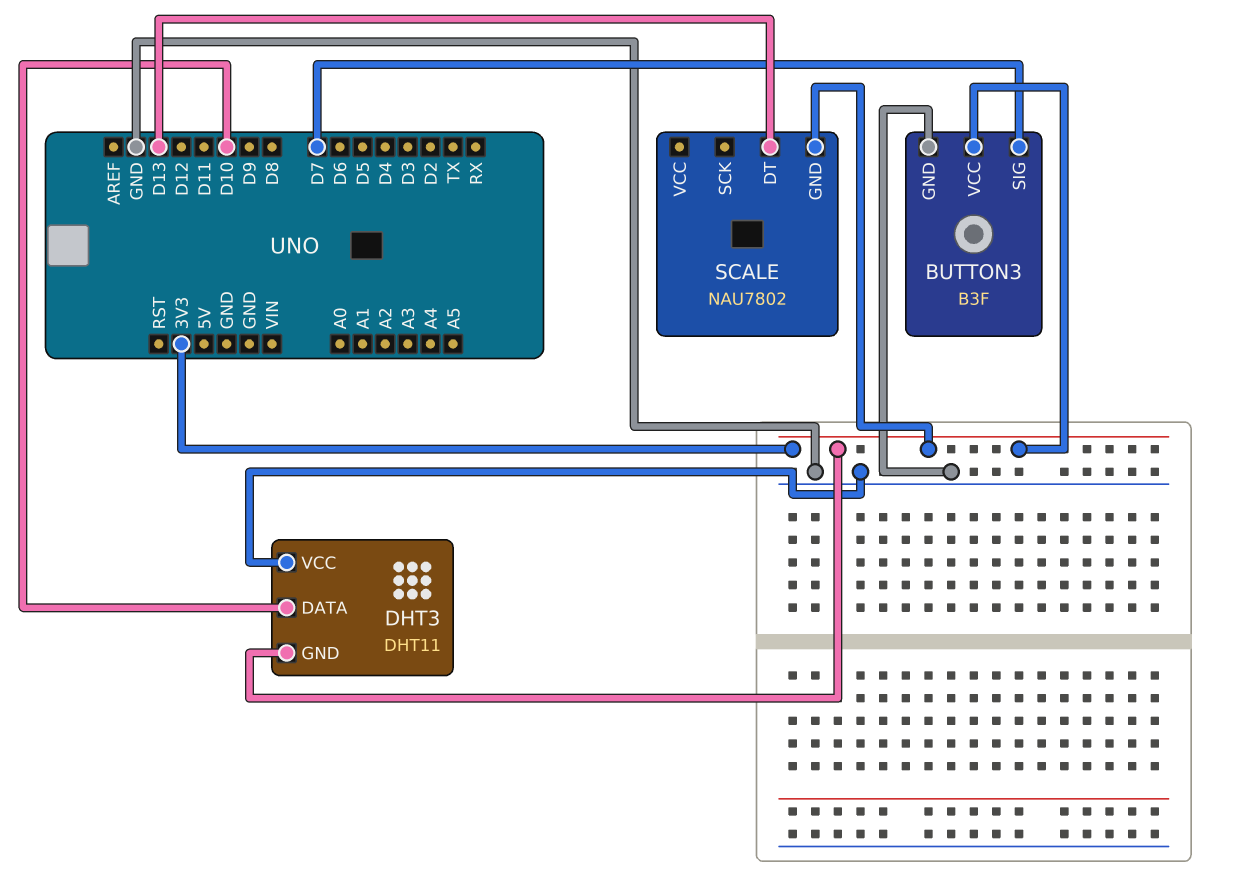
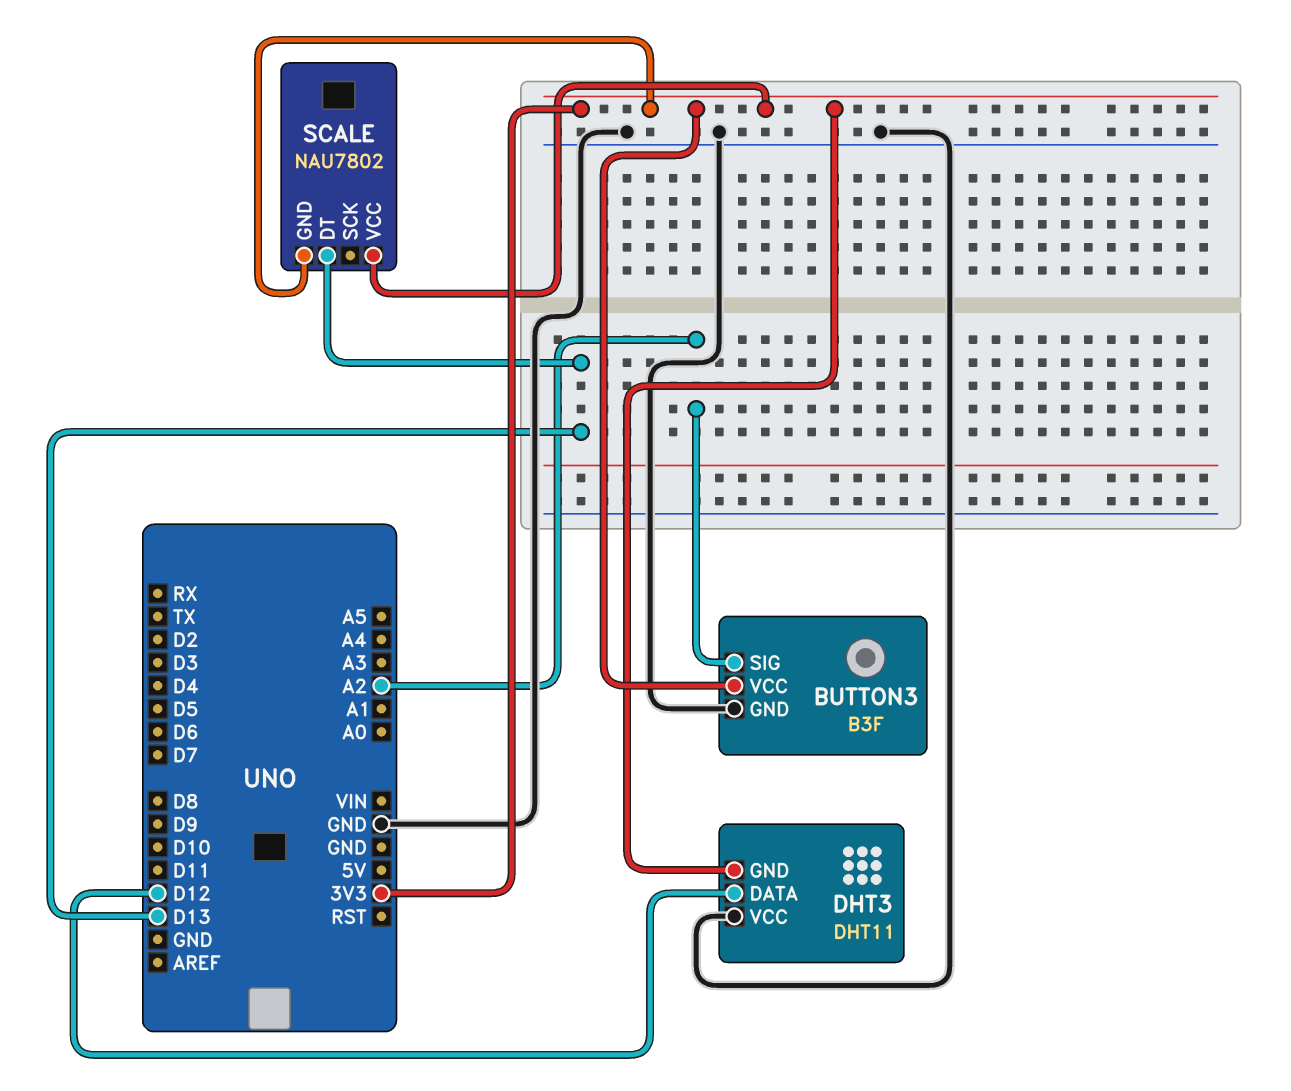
BUTTON3 pin SIG: D7 -> A2
DHT3 pin DATA: D10 -> D12
SCALE pin VCC: none -> 3V3

